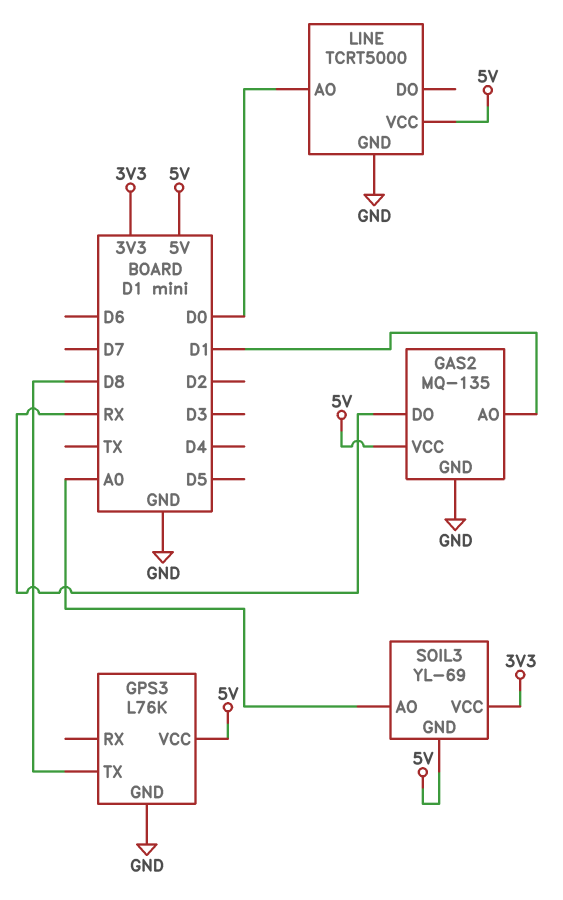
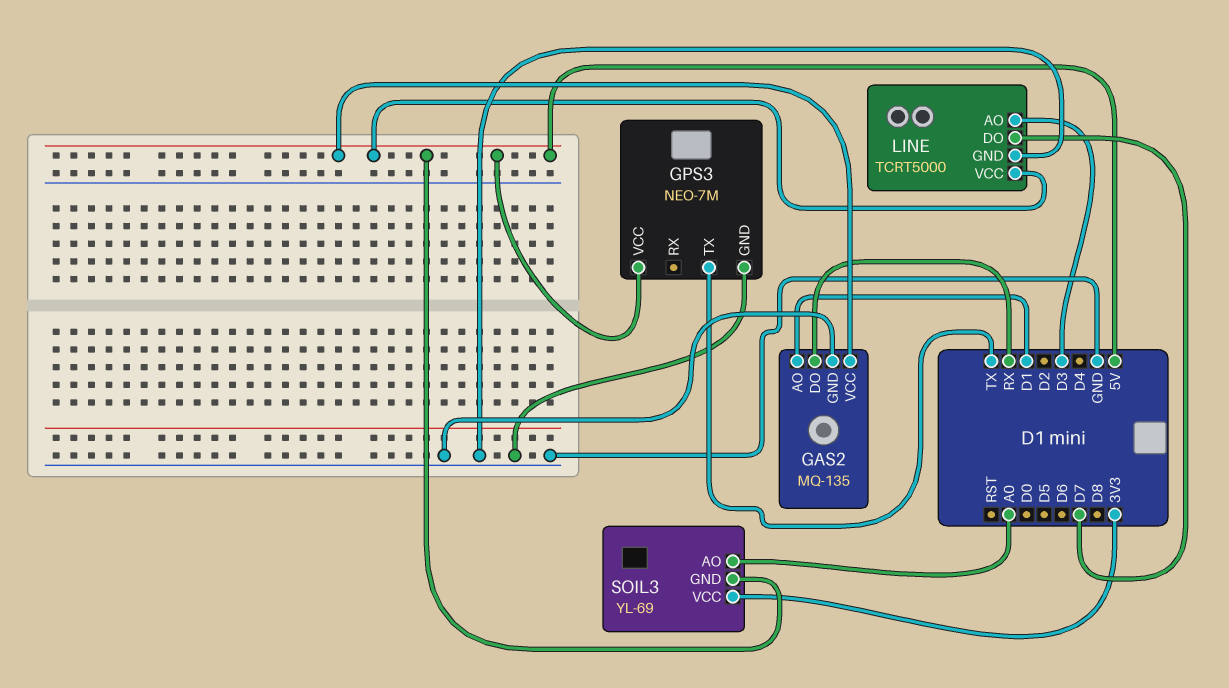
GPS3: L76K -> NEO-7M
GPS3 pin TX: D8 -> TX
LINE pin AO: D0 -> D3
LINE pin DO: none -> D7

